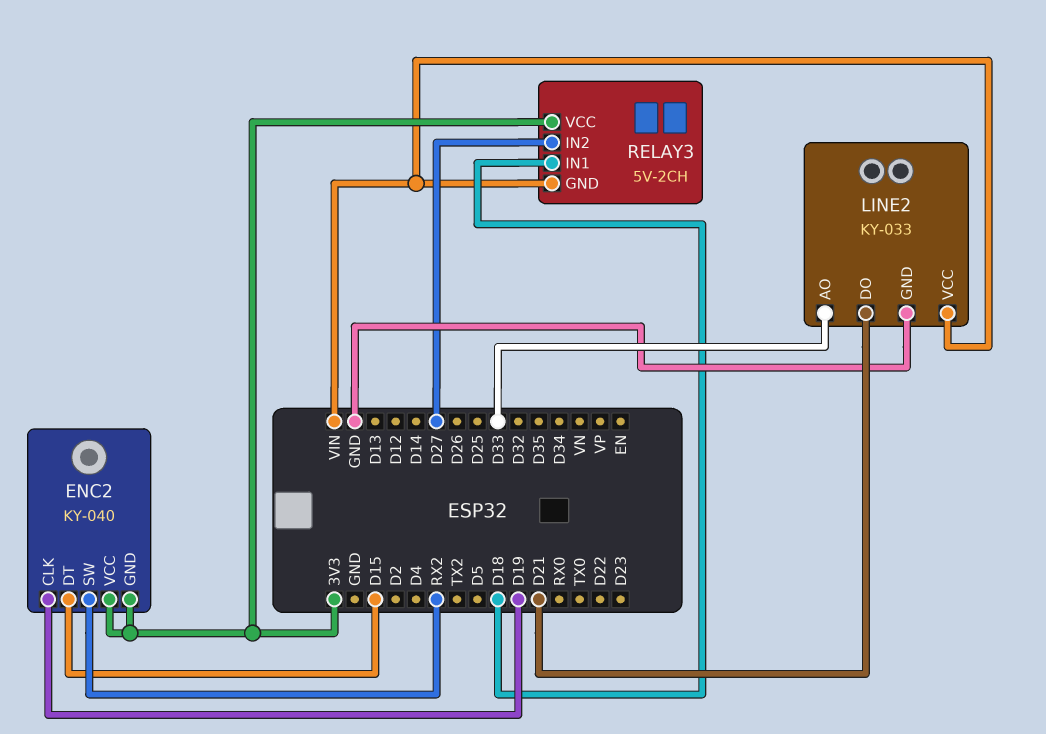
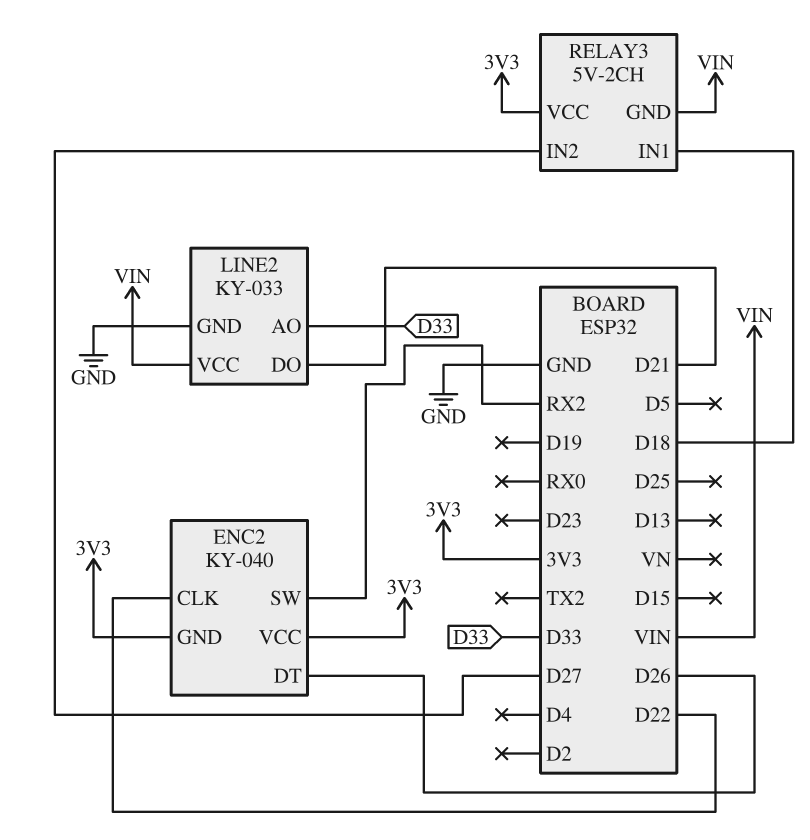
ENC2 pin CLK: D19 -> D22
ENC2 pin DT: D15 -> D26

